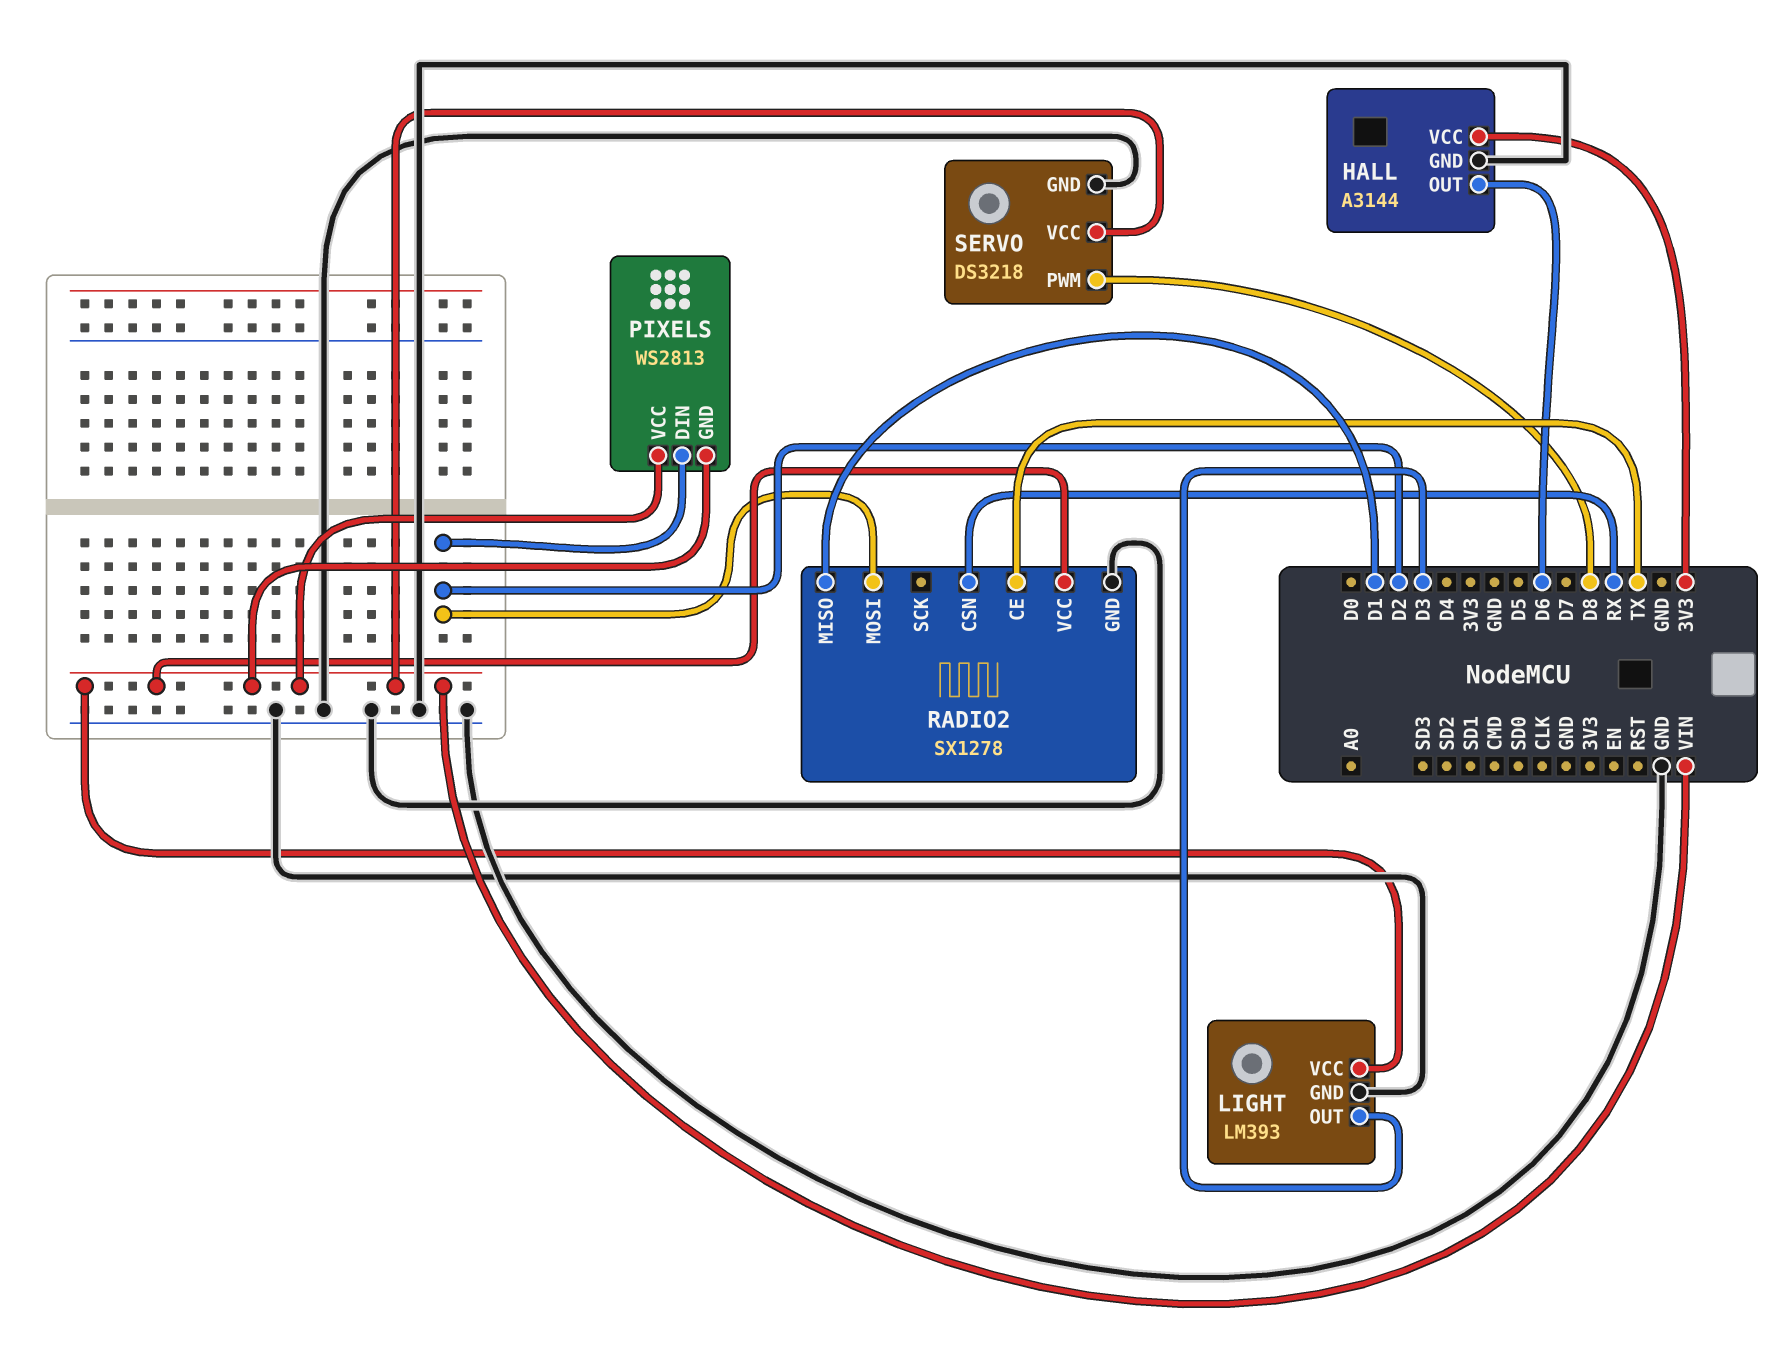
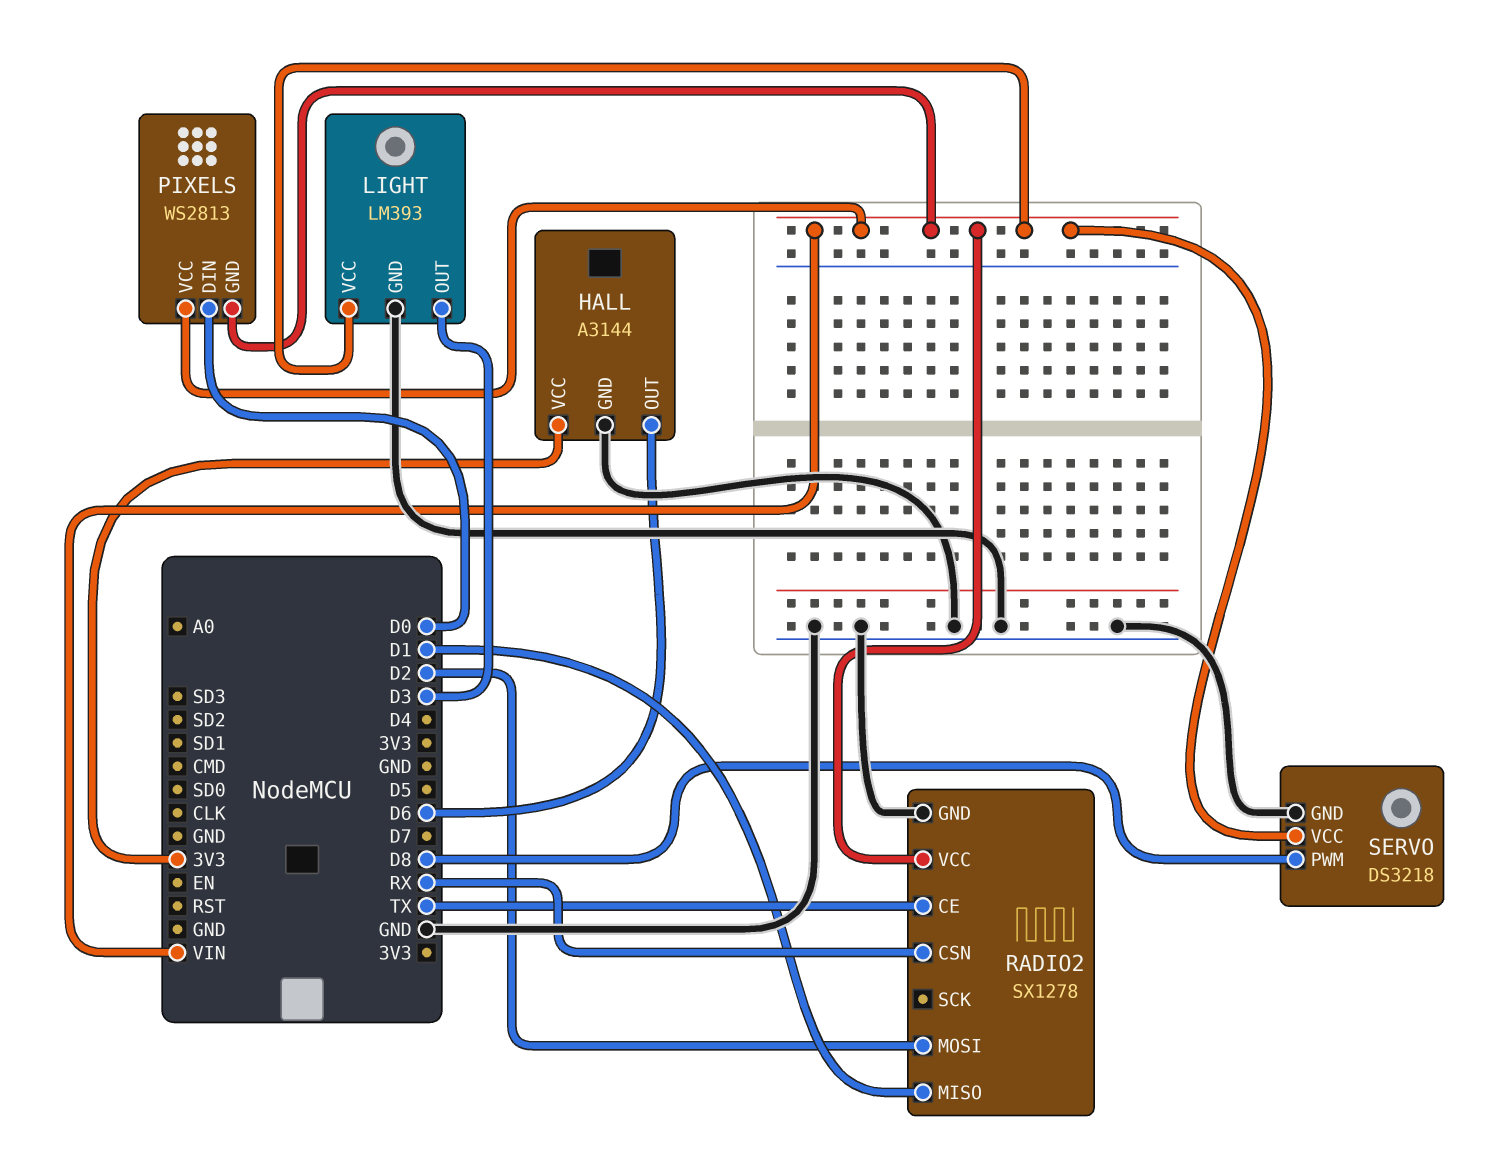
PIXELS pin DIN: D2 -> D0

